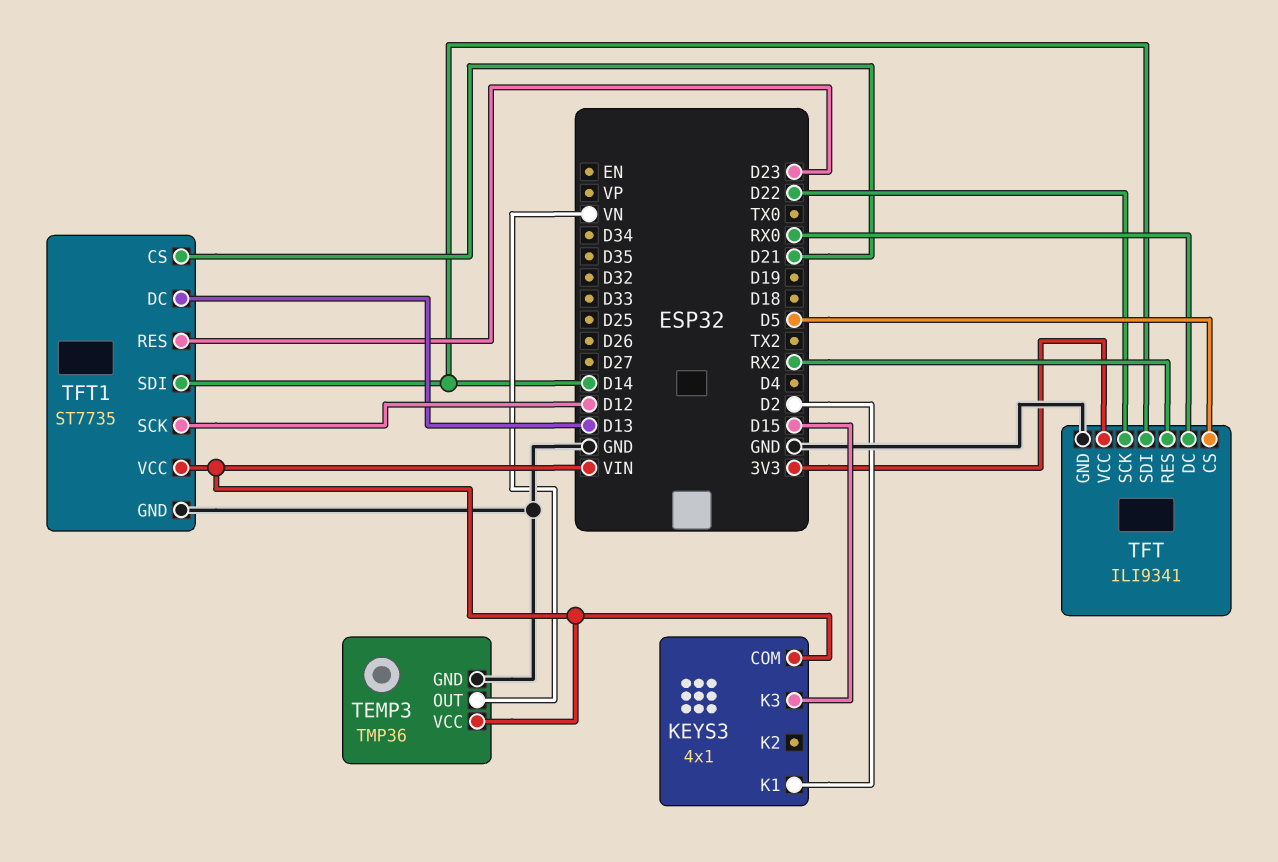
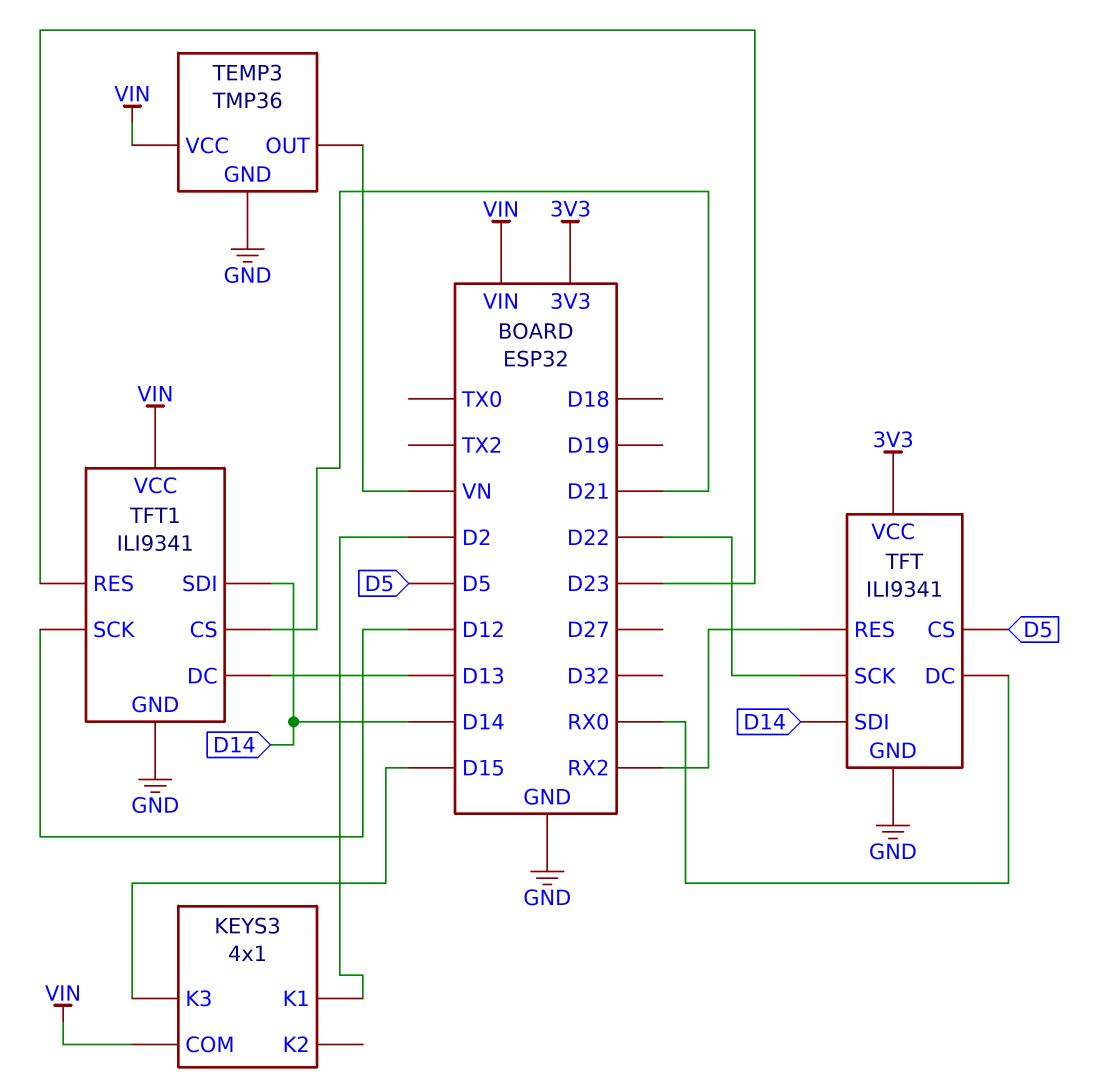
TFT1: ST7735 -> ILI9341

